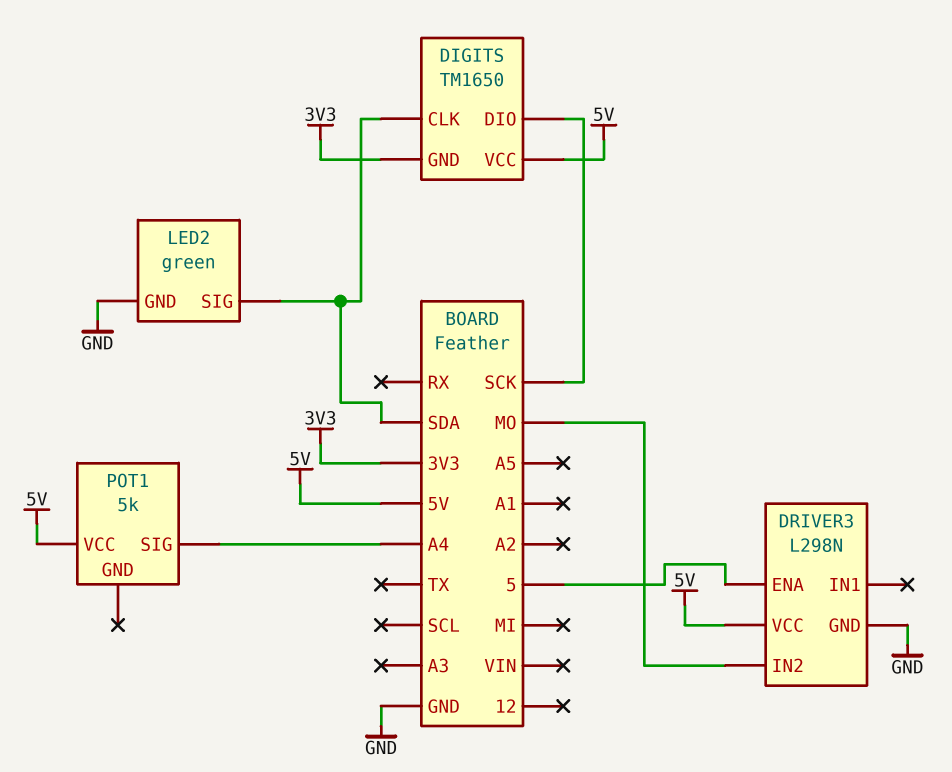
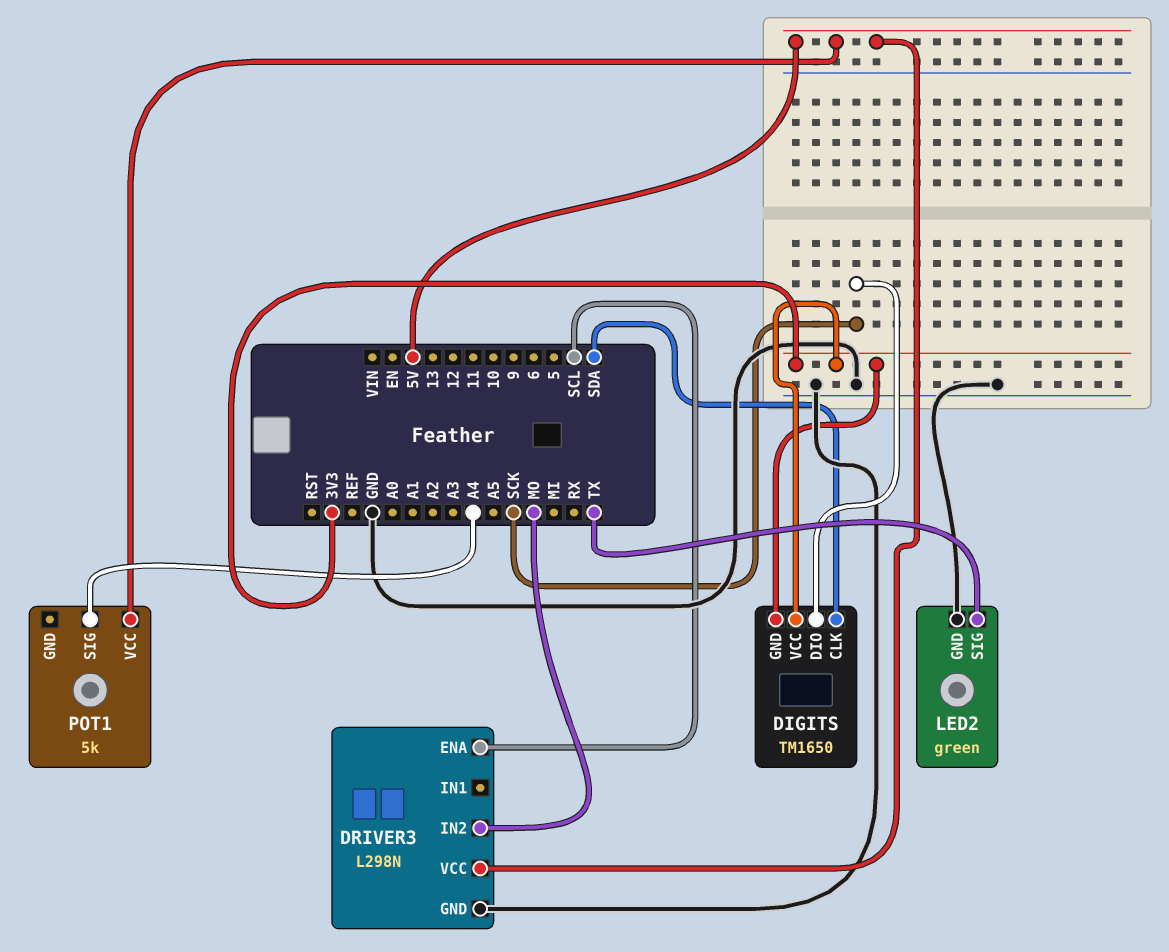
DIGITS pin VCC: 5V -> 3V3
DRIVER3 pin ENA: 5 -> SCL
LED2 pin SIG: SDA -> TX

